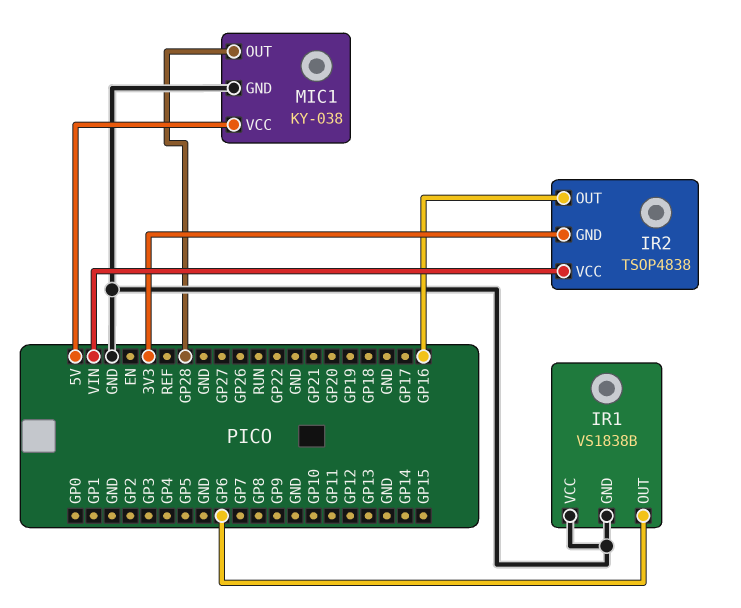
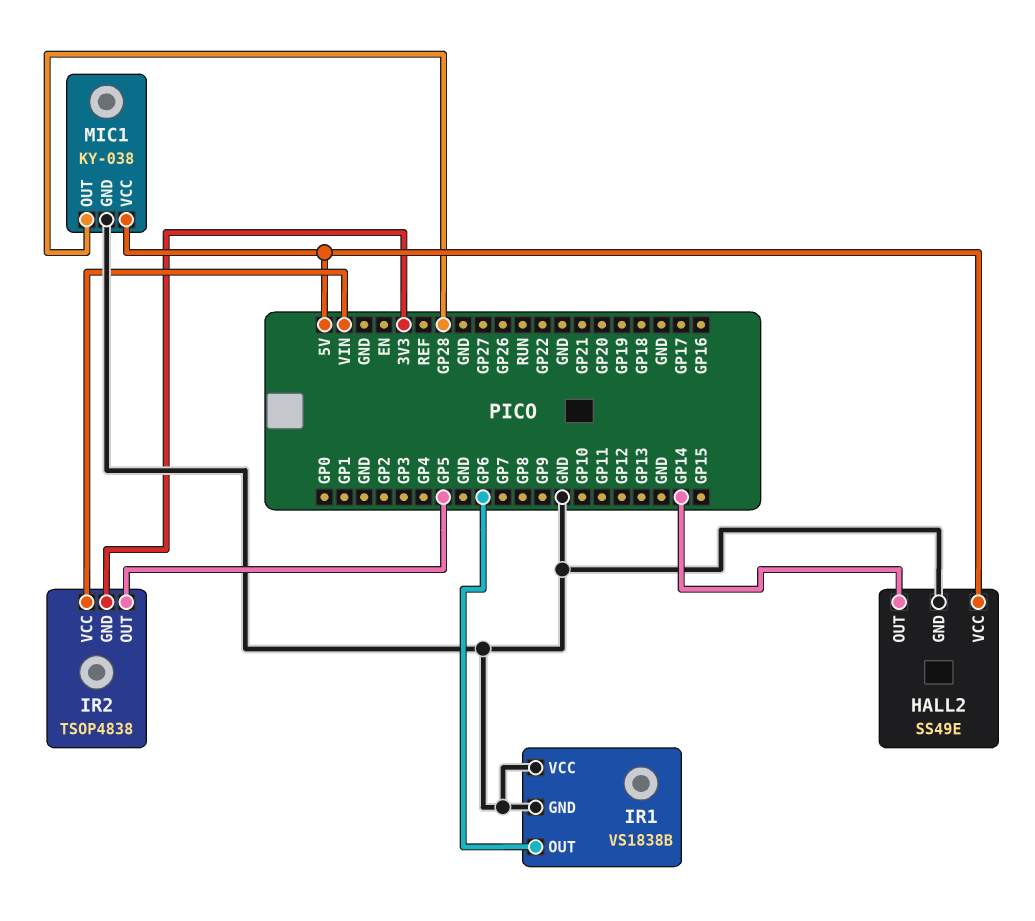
HALL2: none -> SS49E
HALL2 pin GND: none -> GND
HALL2 pin OUT: none -> GP14
HALL2 pin VCC: none -> 5V
IR2 pin OUT: GP16 -> GP5

